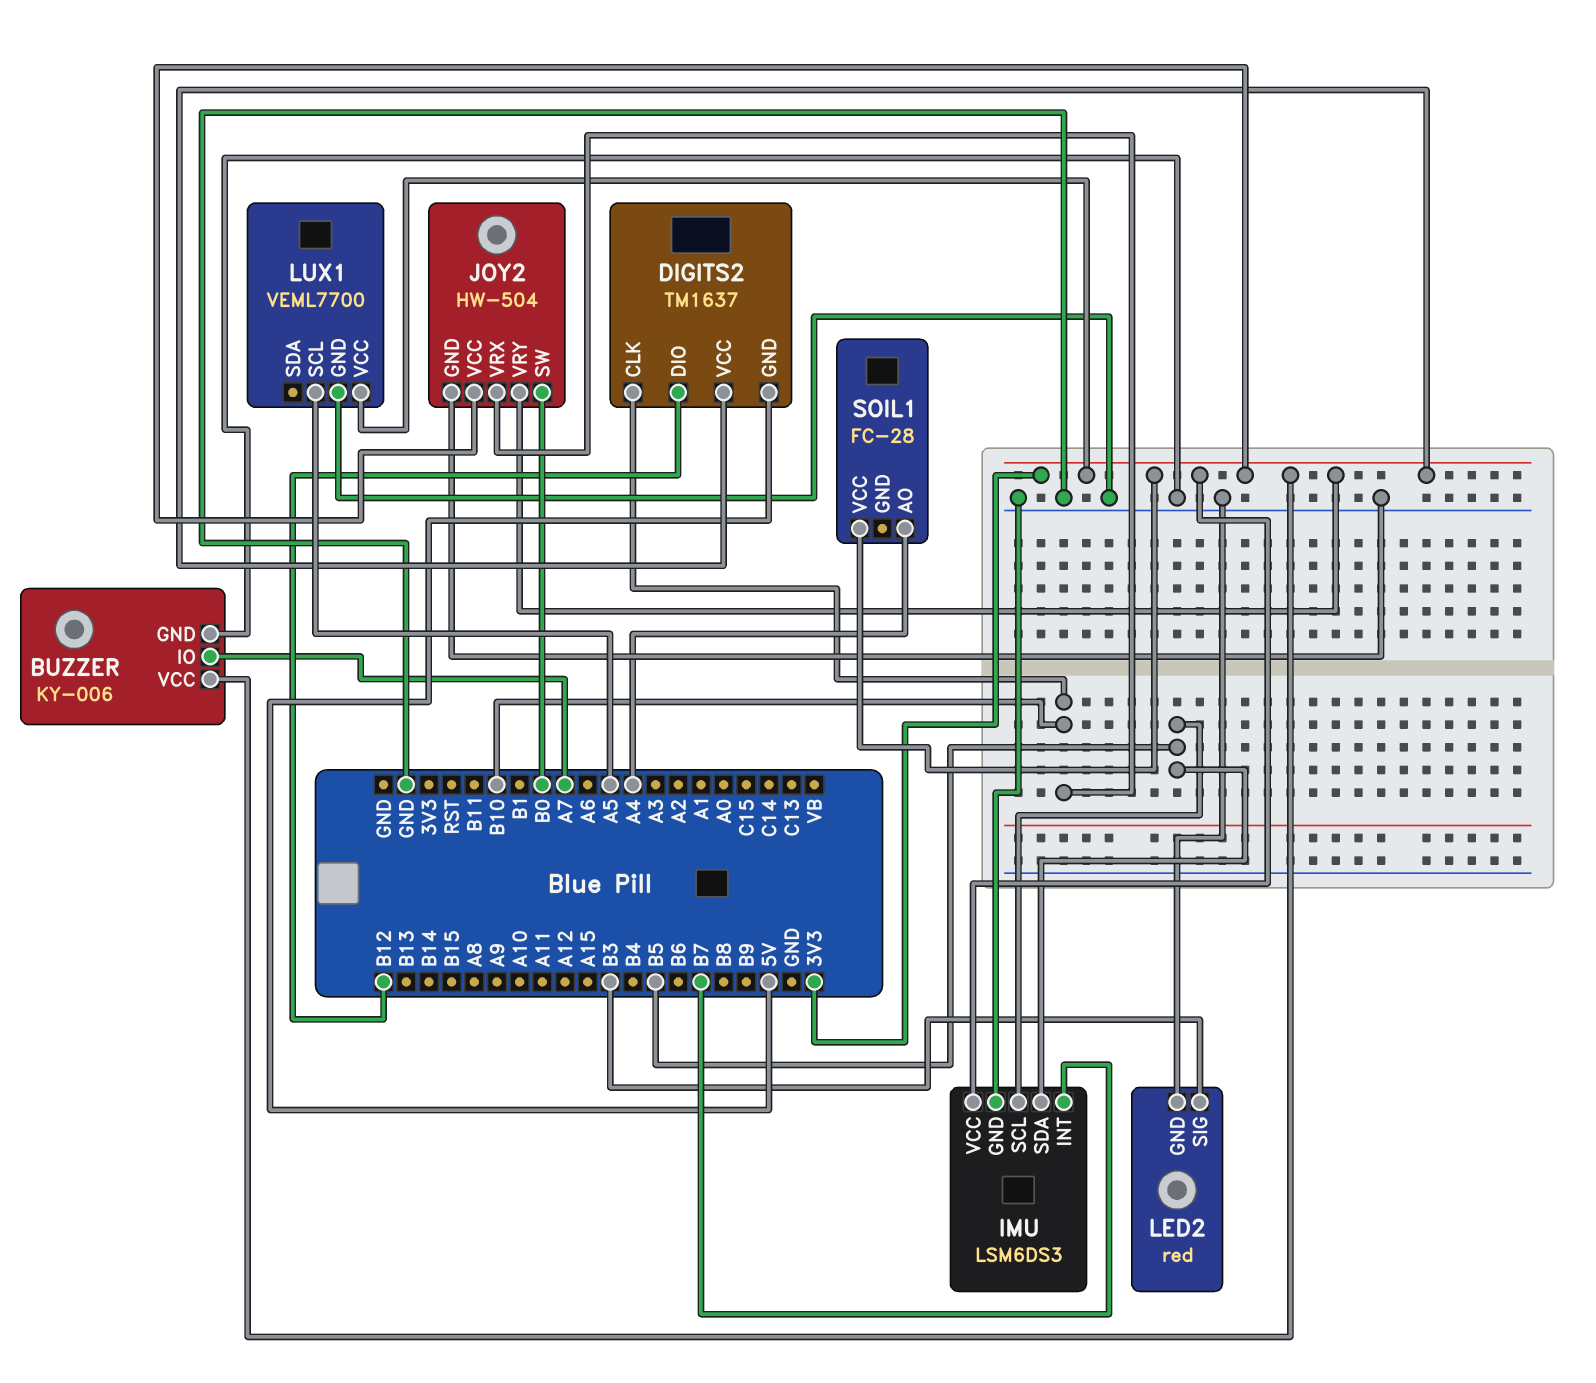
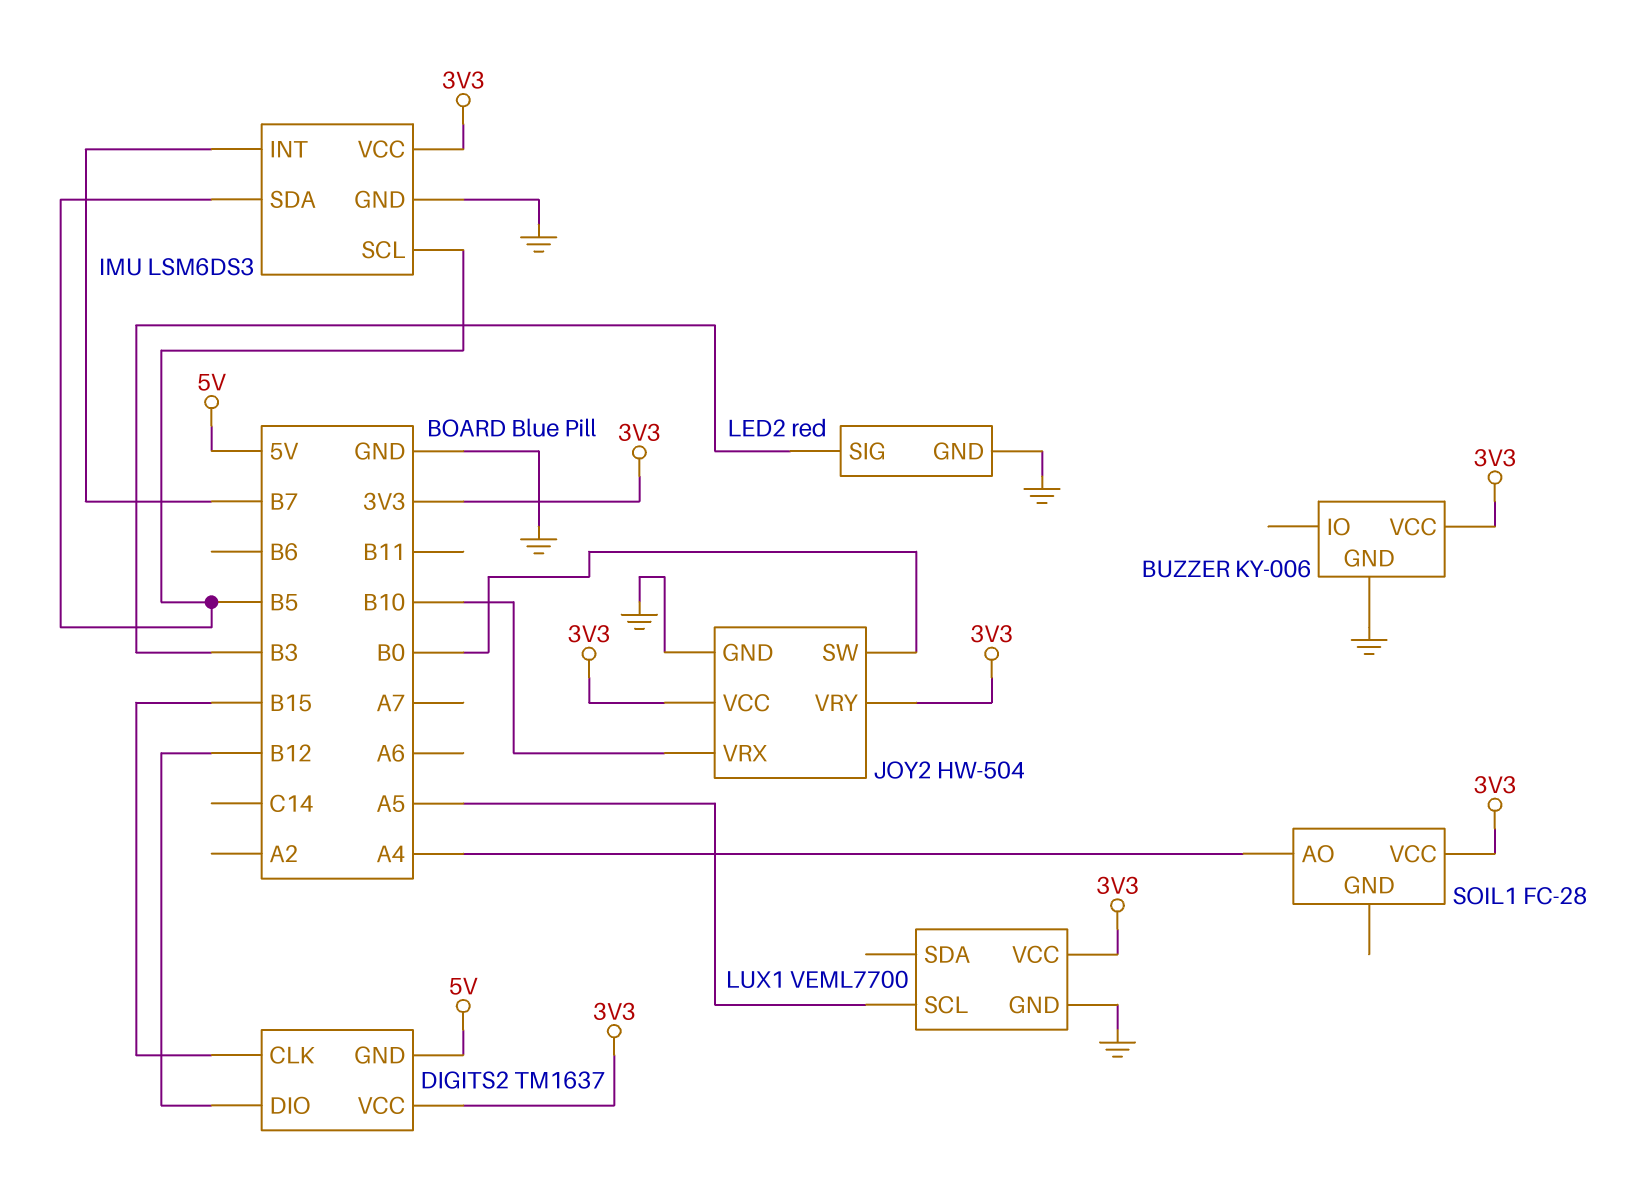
BUZZER pin IO: A7 -> none
DIGITS2 pin CLK: B10 -> B15

